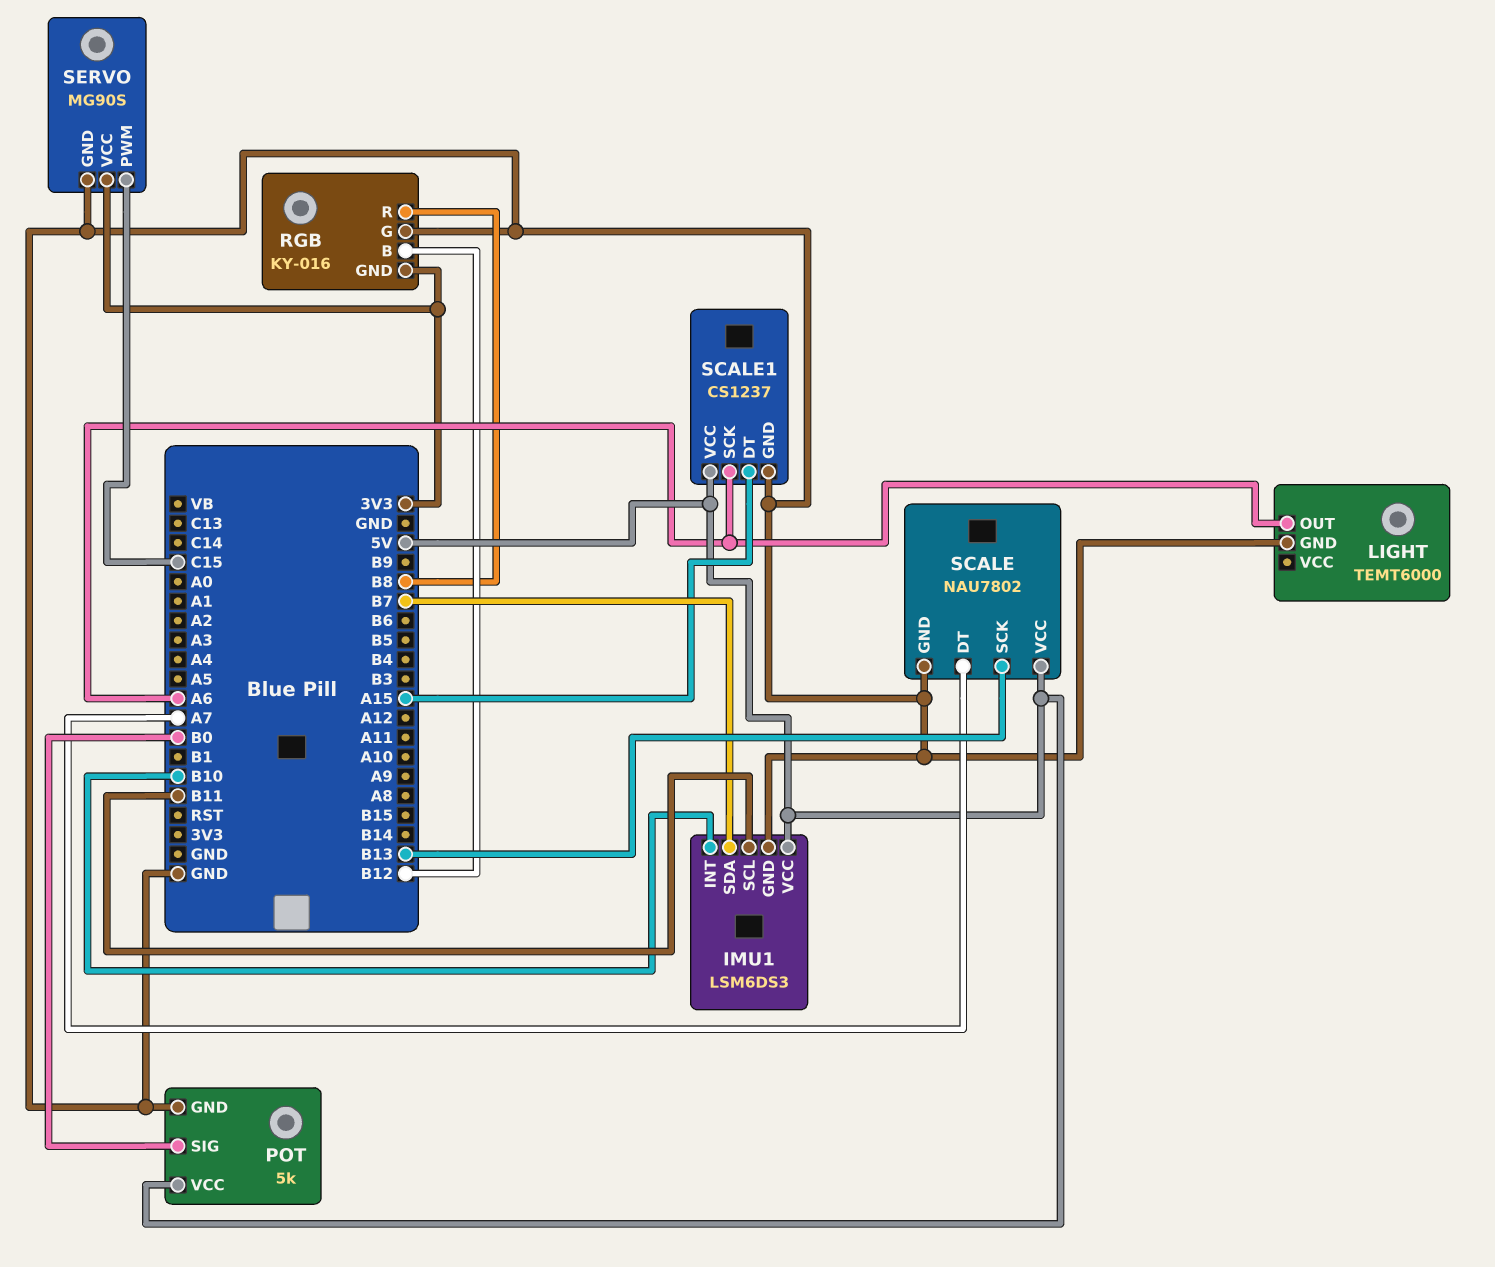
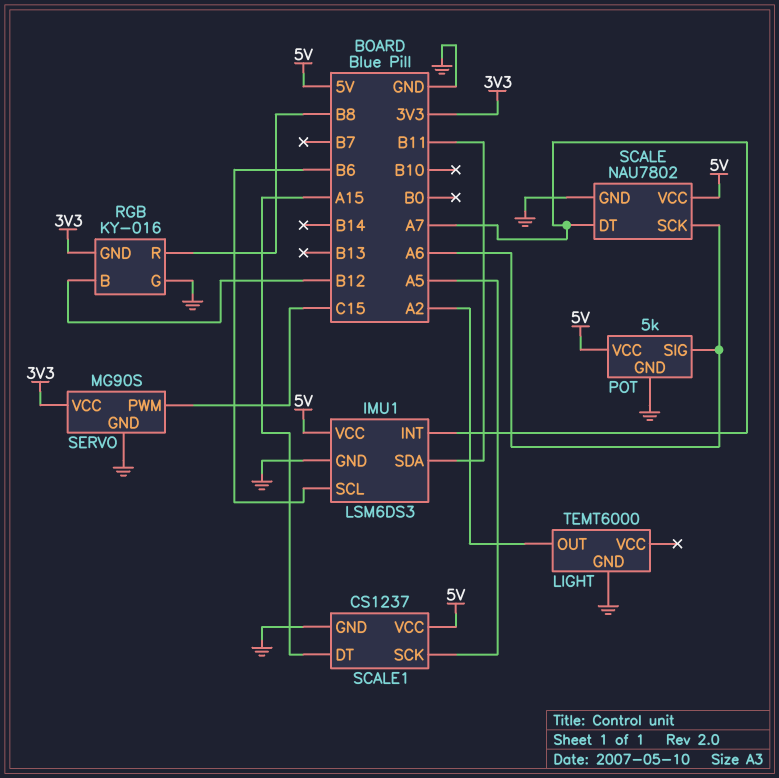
IMU1 pin INT: B10 -> A7
IMU1 pin SCL: B11 -> B6
IMU1 pin SDA: B7 -> B11
LIGHT pin OUT: A6 -> A2
POT pin SIG: B0 -> A6
SCALE pin SCK: B13 -> A6
SCALE1 pin SCK: A6 -> A5

